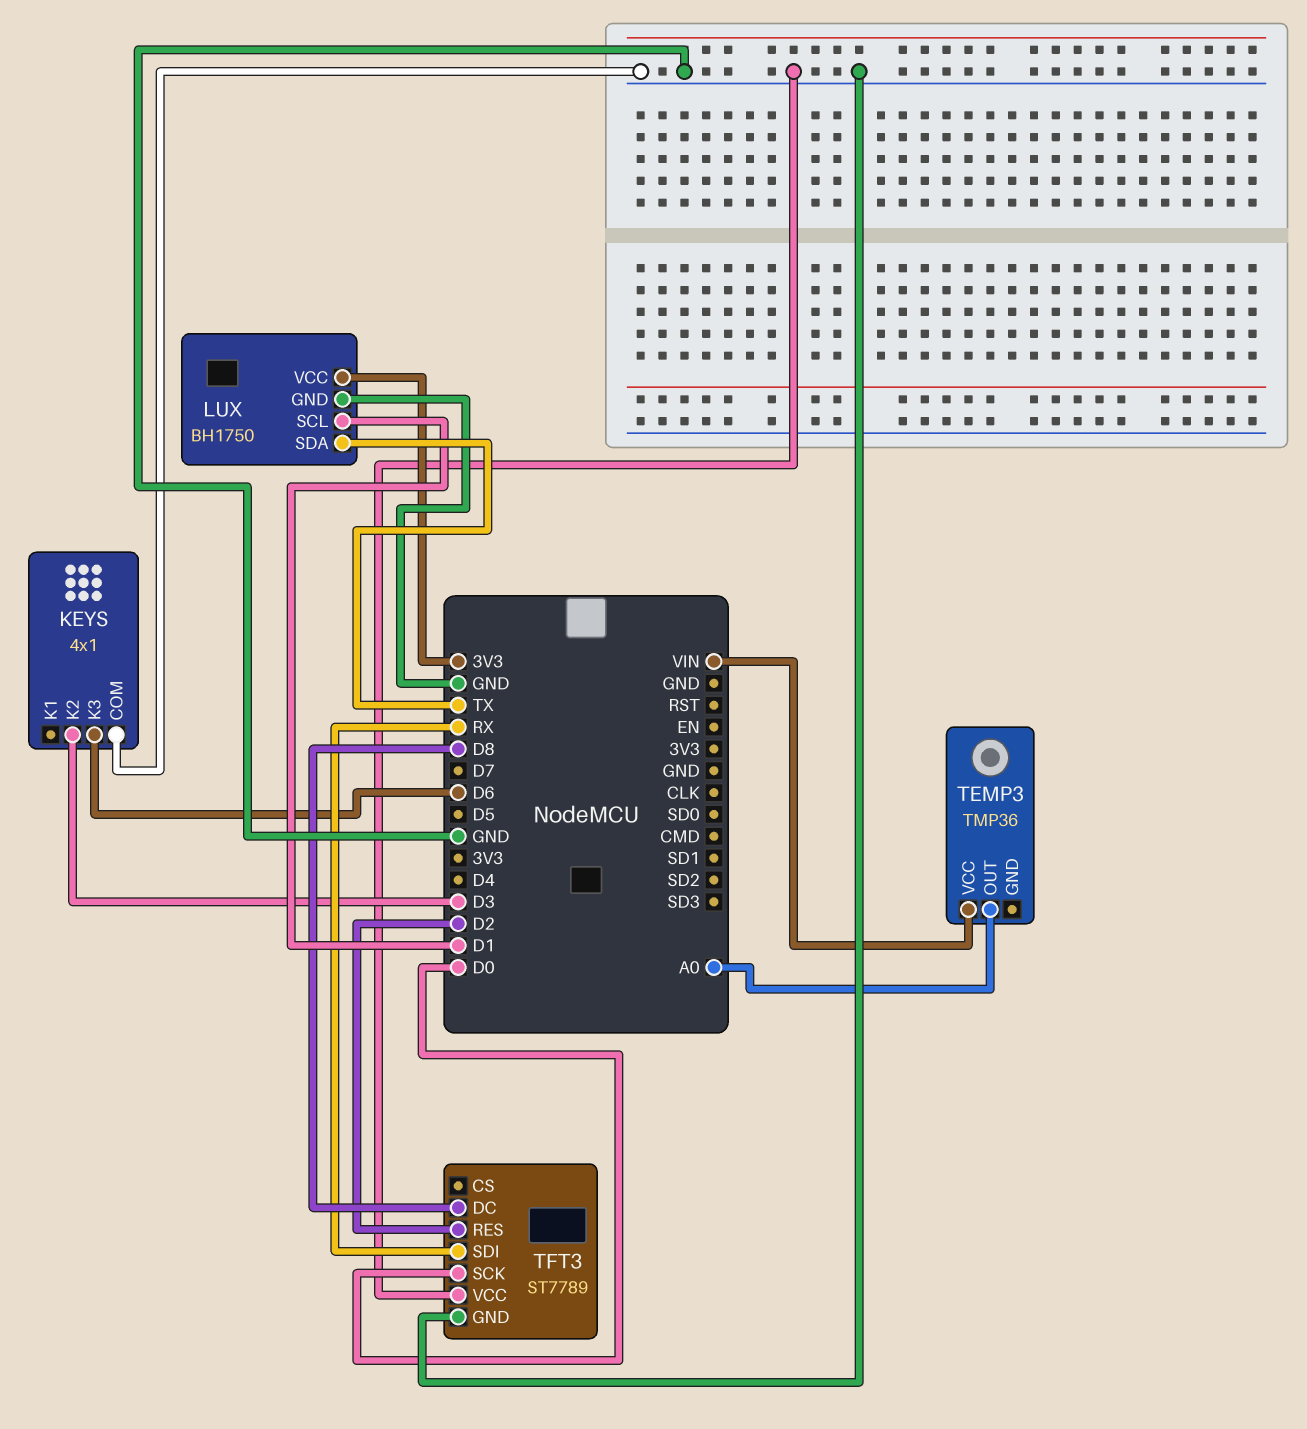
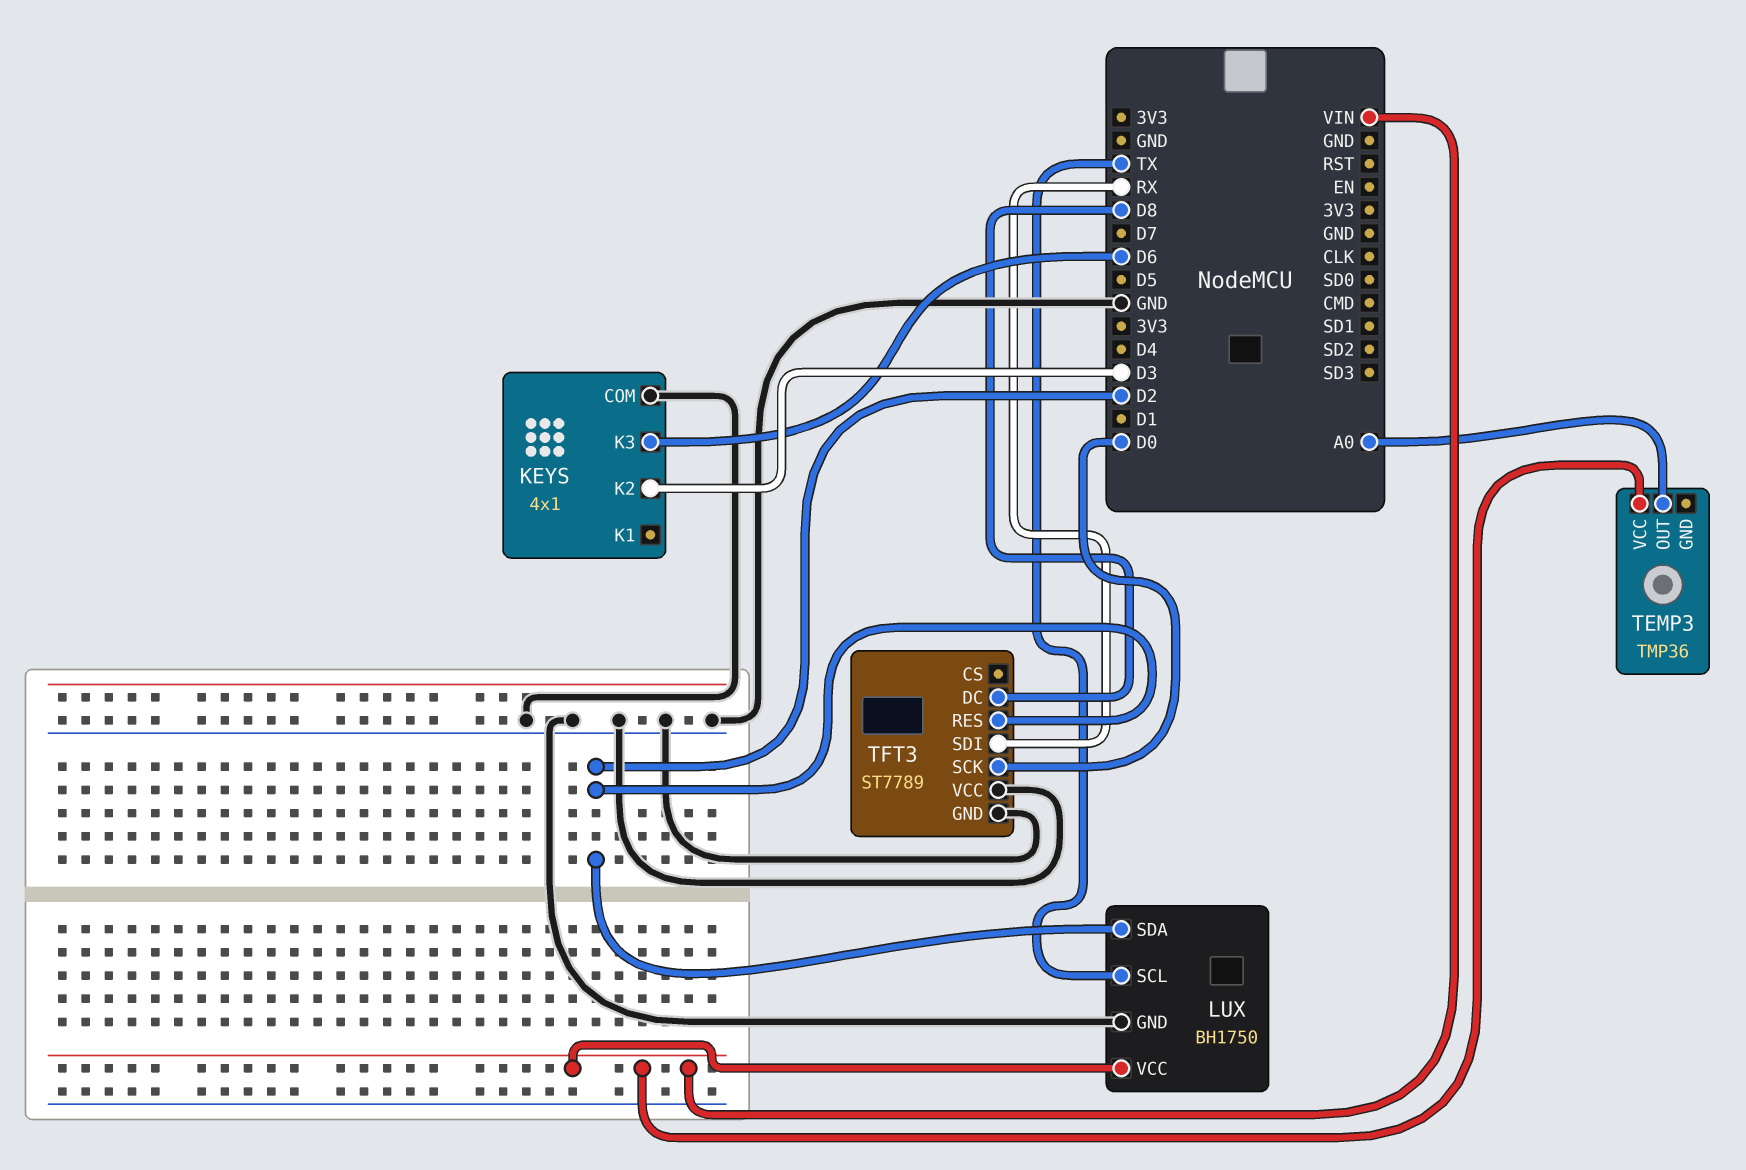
LUX pin SCL: D1 -> TX
LUX pin SDA: TX -> D2
LUX pin VCC: 3V3 -> VIN

